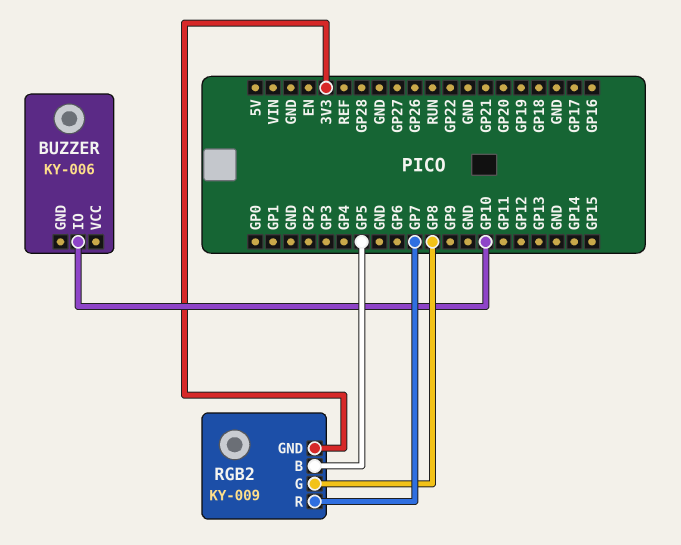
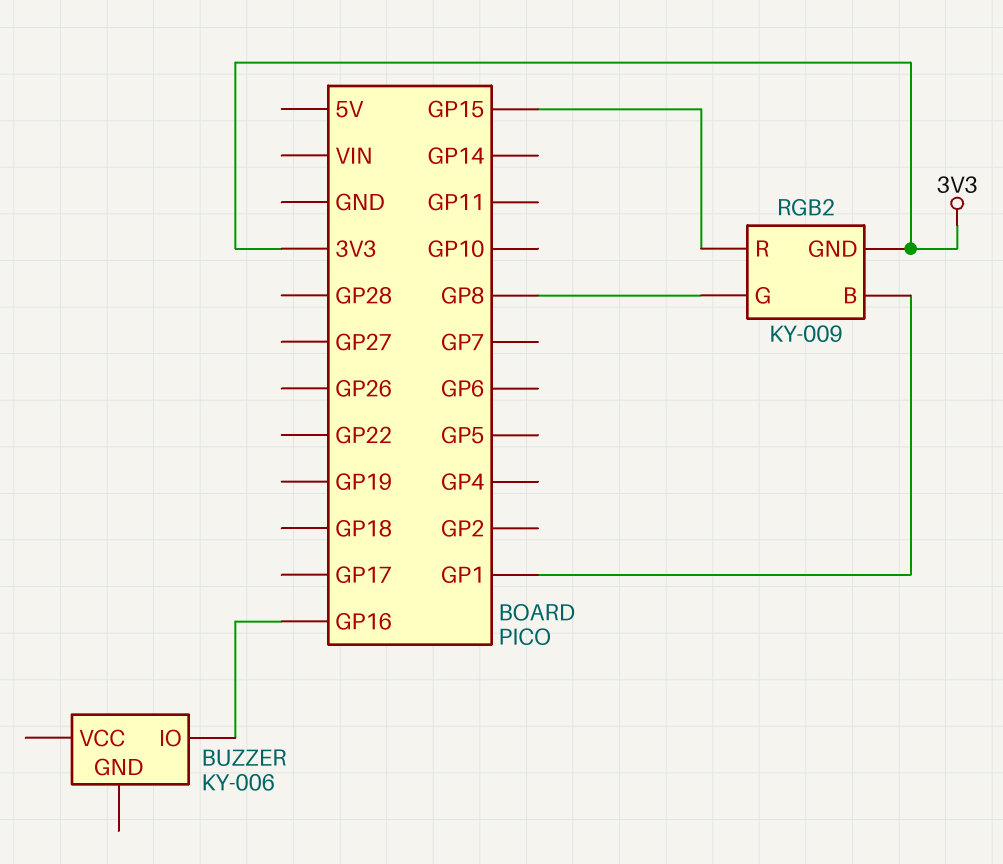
BUZZER pin IO: GP10 -> GP16
RGB2 pin B: GP5 -> GP1
RGB2 pin R: GP7 -> GP15

